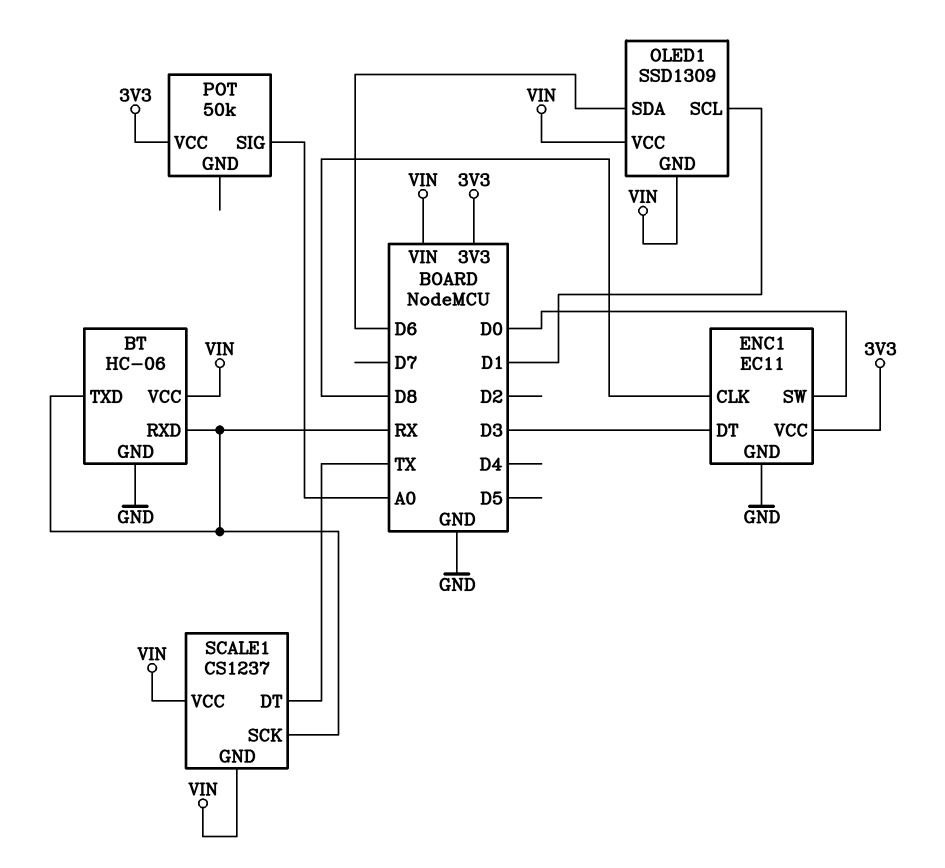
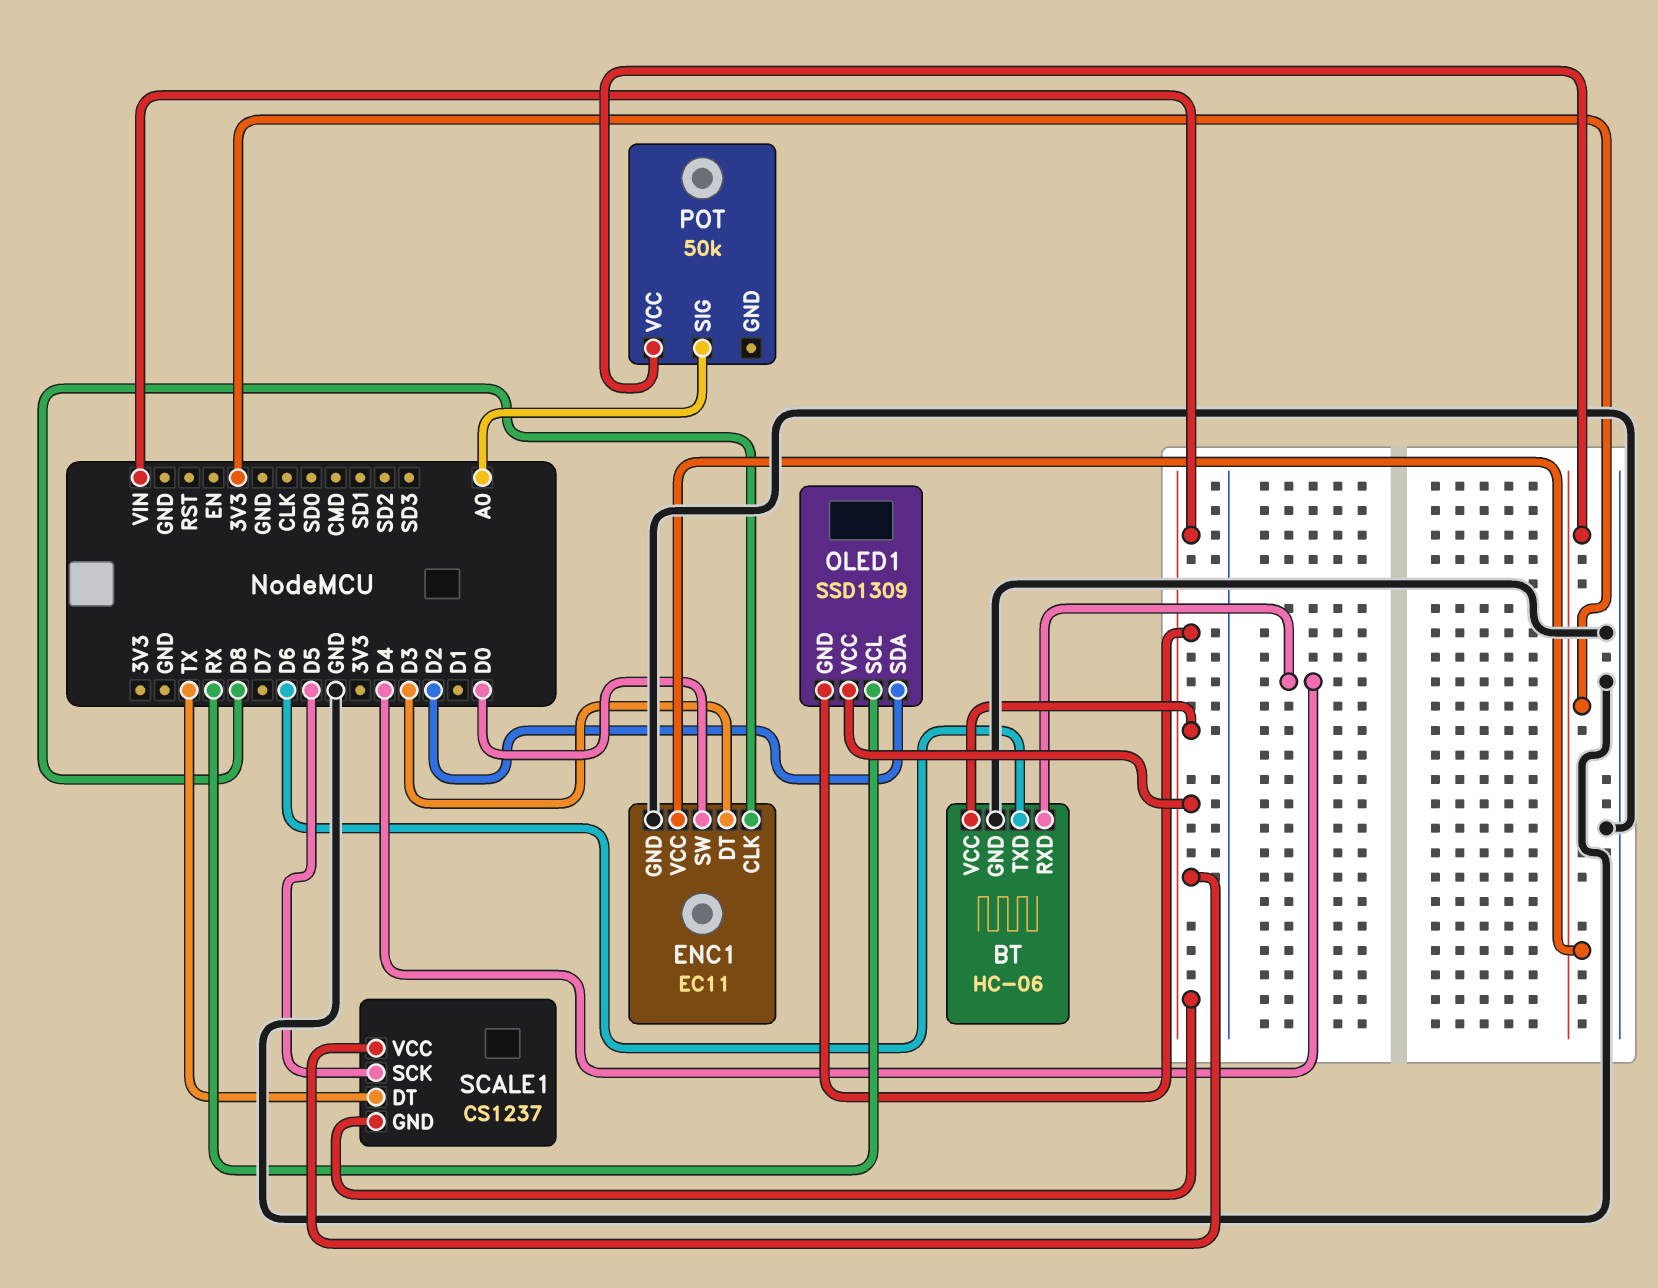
BT pin RXD: RX -> D4
BT pin TXD: RX -> D6
OLED1 pin SCL: D1 -> RX
OLED1 pin SDA: D6 -> D2
SCALE1 pin SCK: RX -> D5

